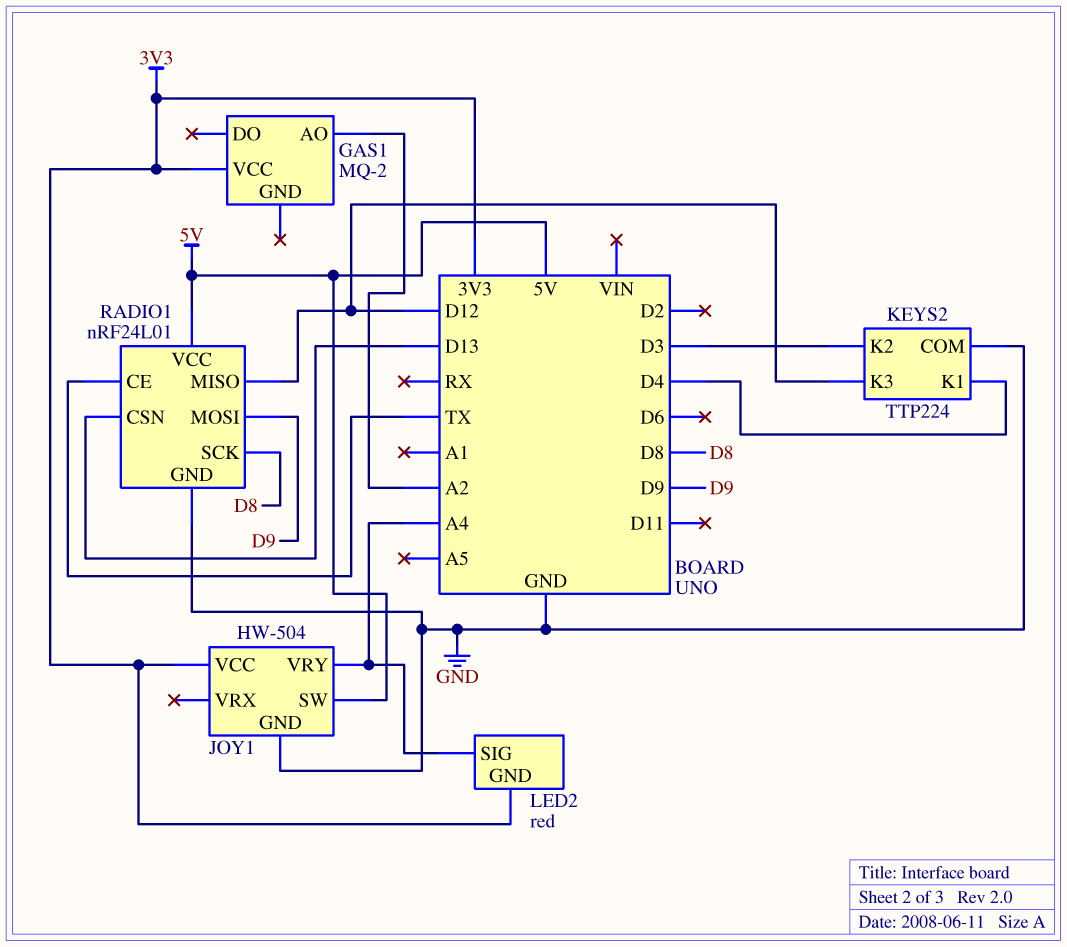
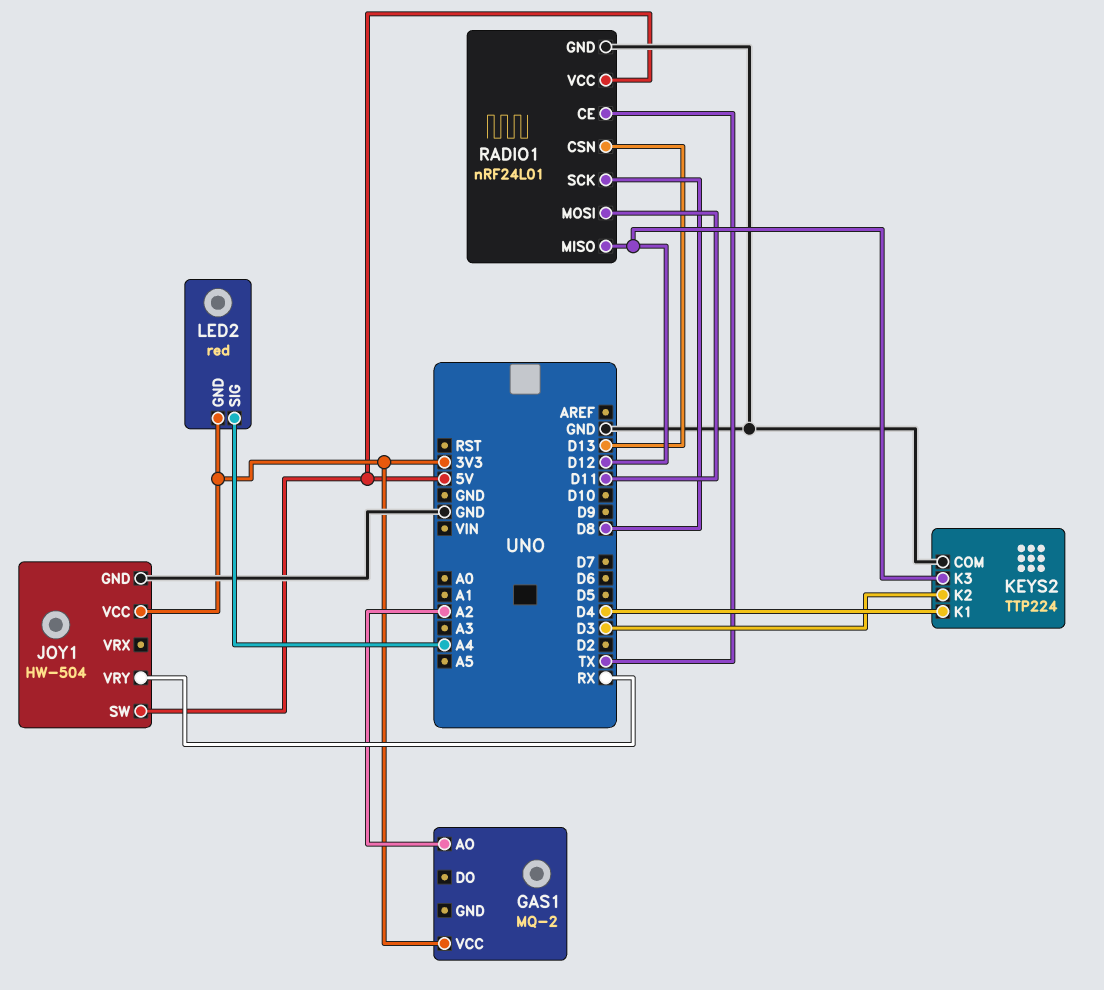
JOY1 pin VRY: A4 -> RX
RADIO1 pin MOSI: D9 -> D11

